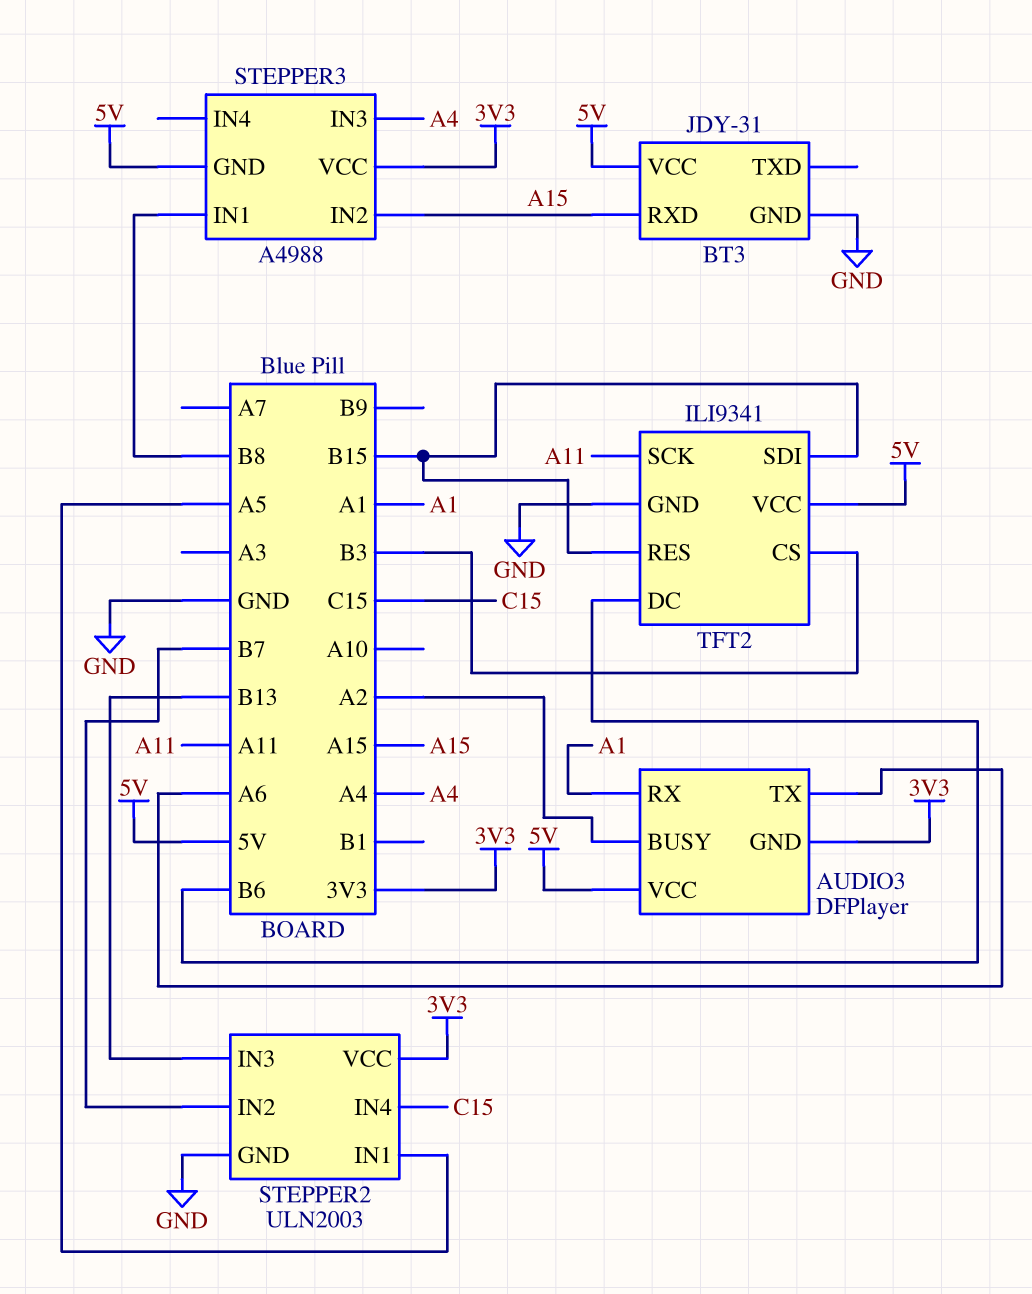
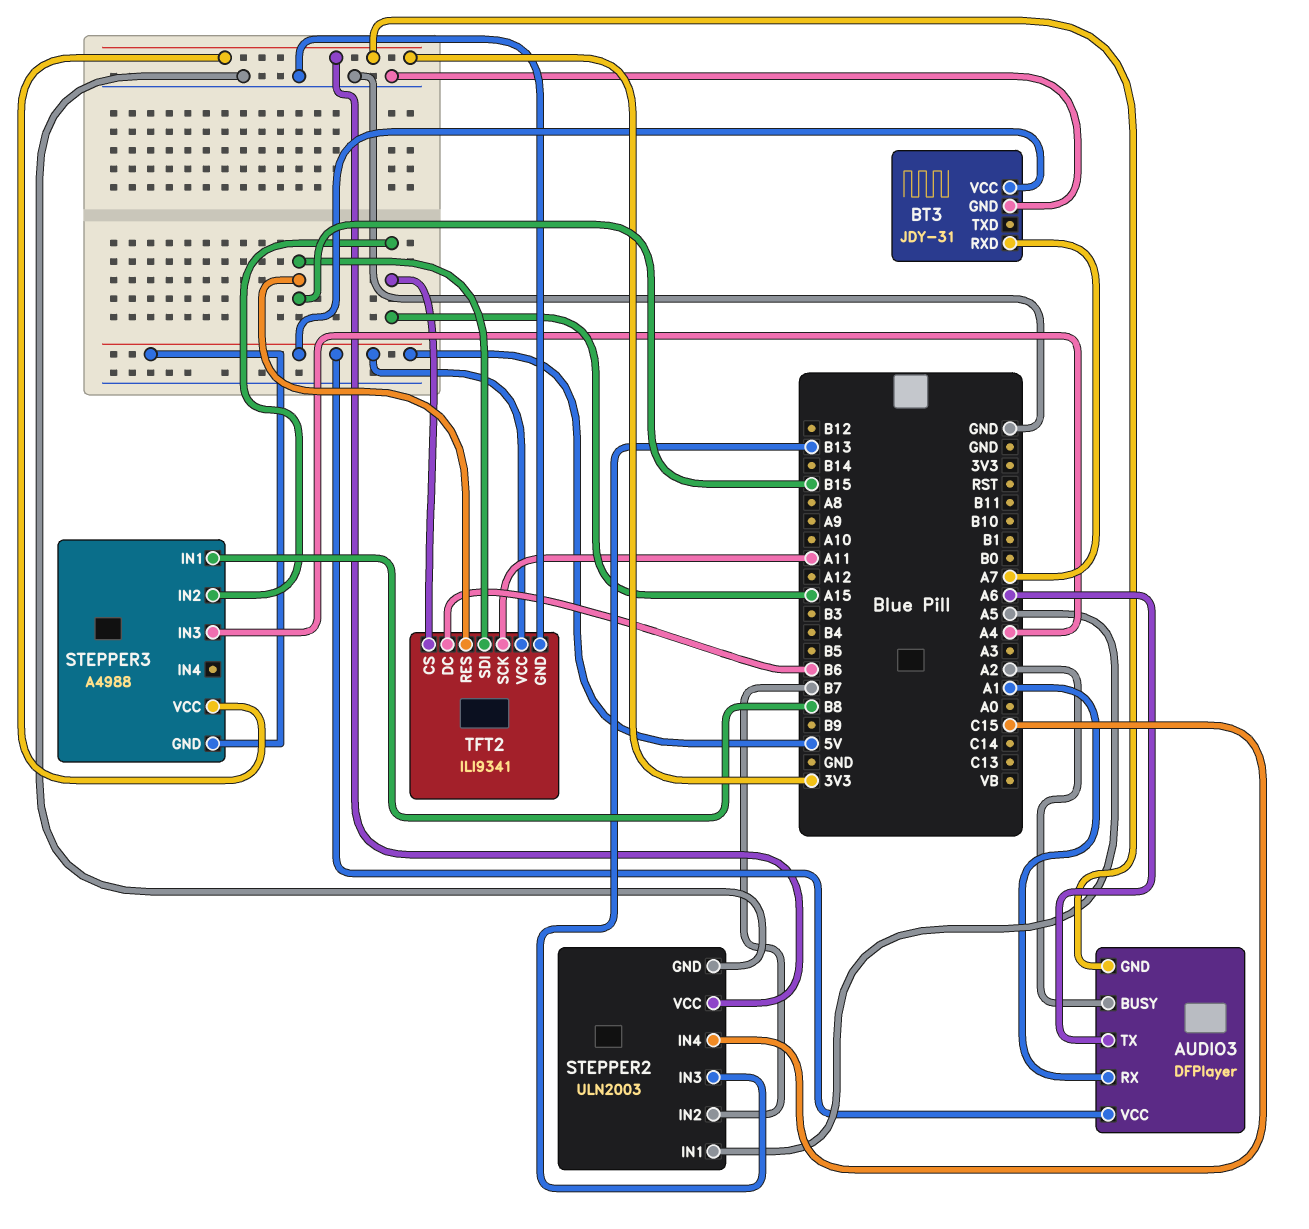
BT3 pin RXD: A15 -> A7
TFT2 pin CS: B3 -> A15

